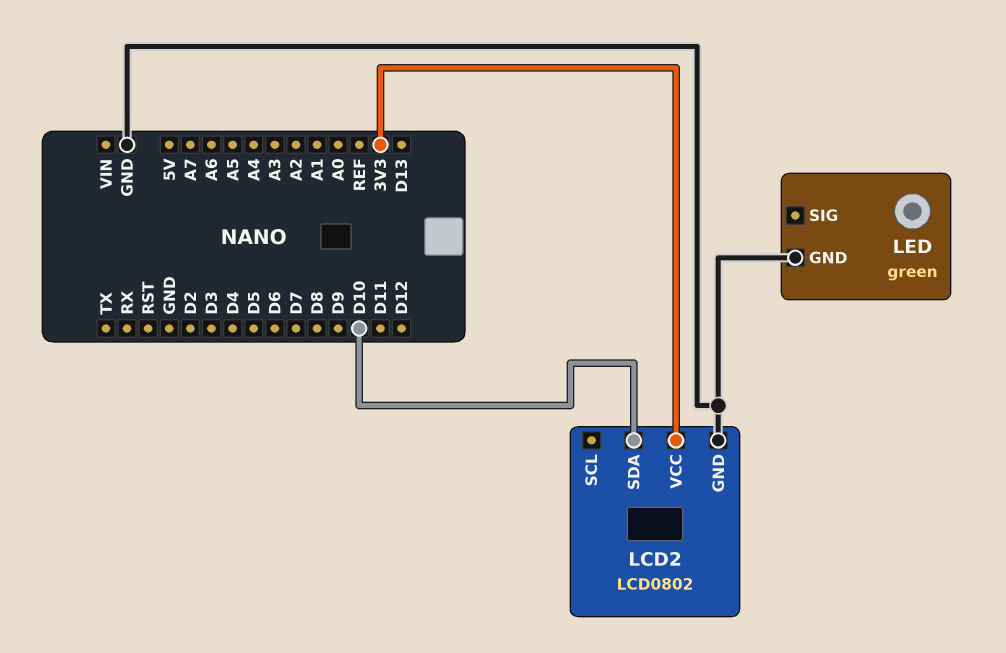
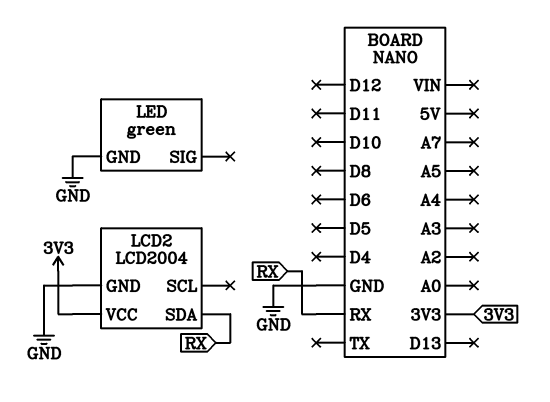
LCD2: LCD0802 -> LCD2004
LCD2 pin SDA: D10 -> RX

